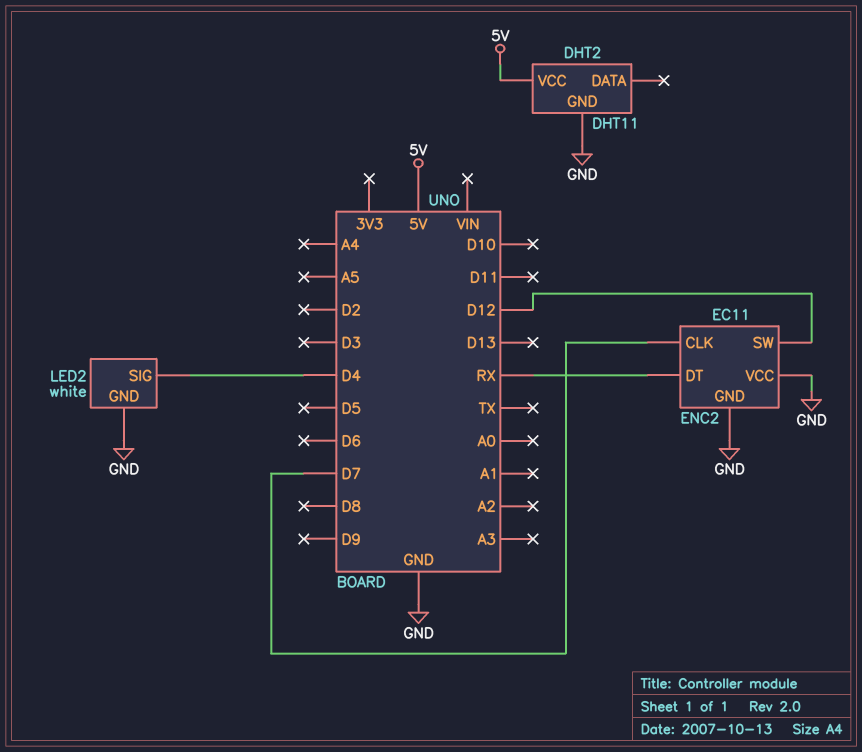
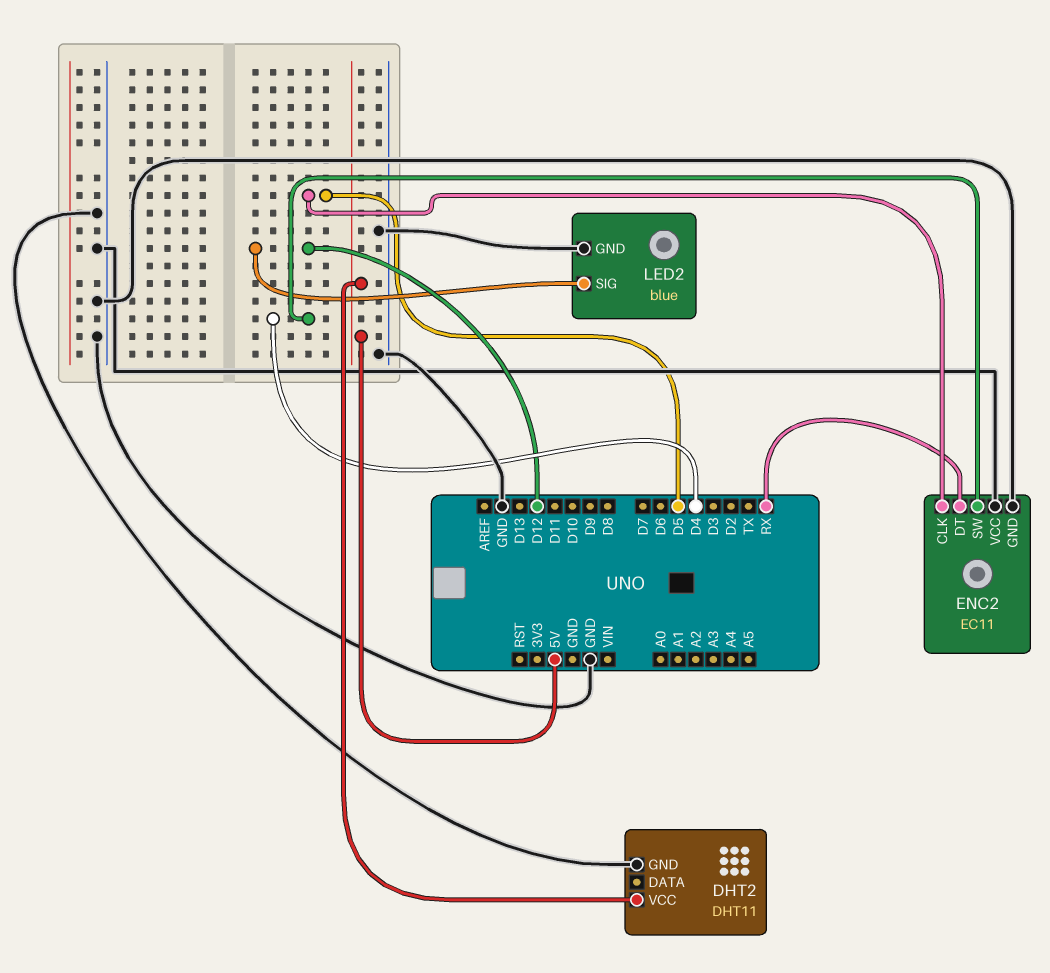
ENC2 pin CLK: D7 -> D5
ENC2 pin SW: D12 -> D4
LED2: white -> blue
LED2 pin SIG: D4 -> D12

